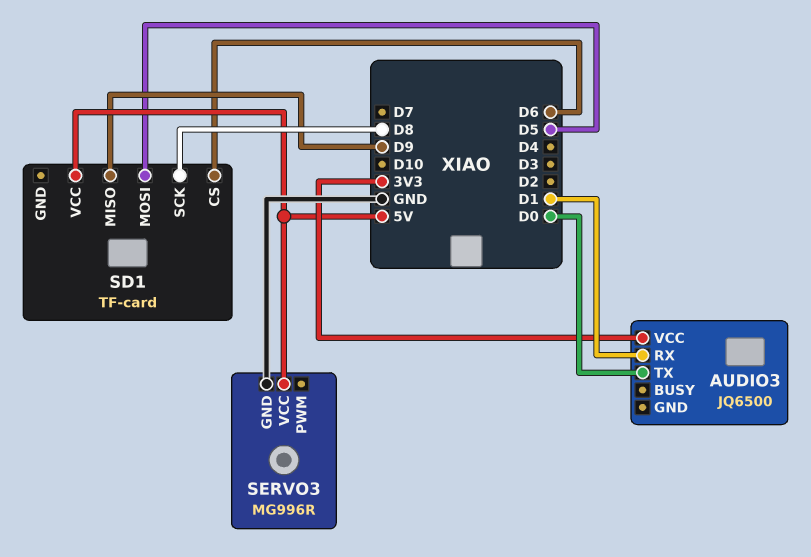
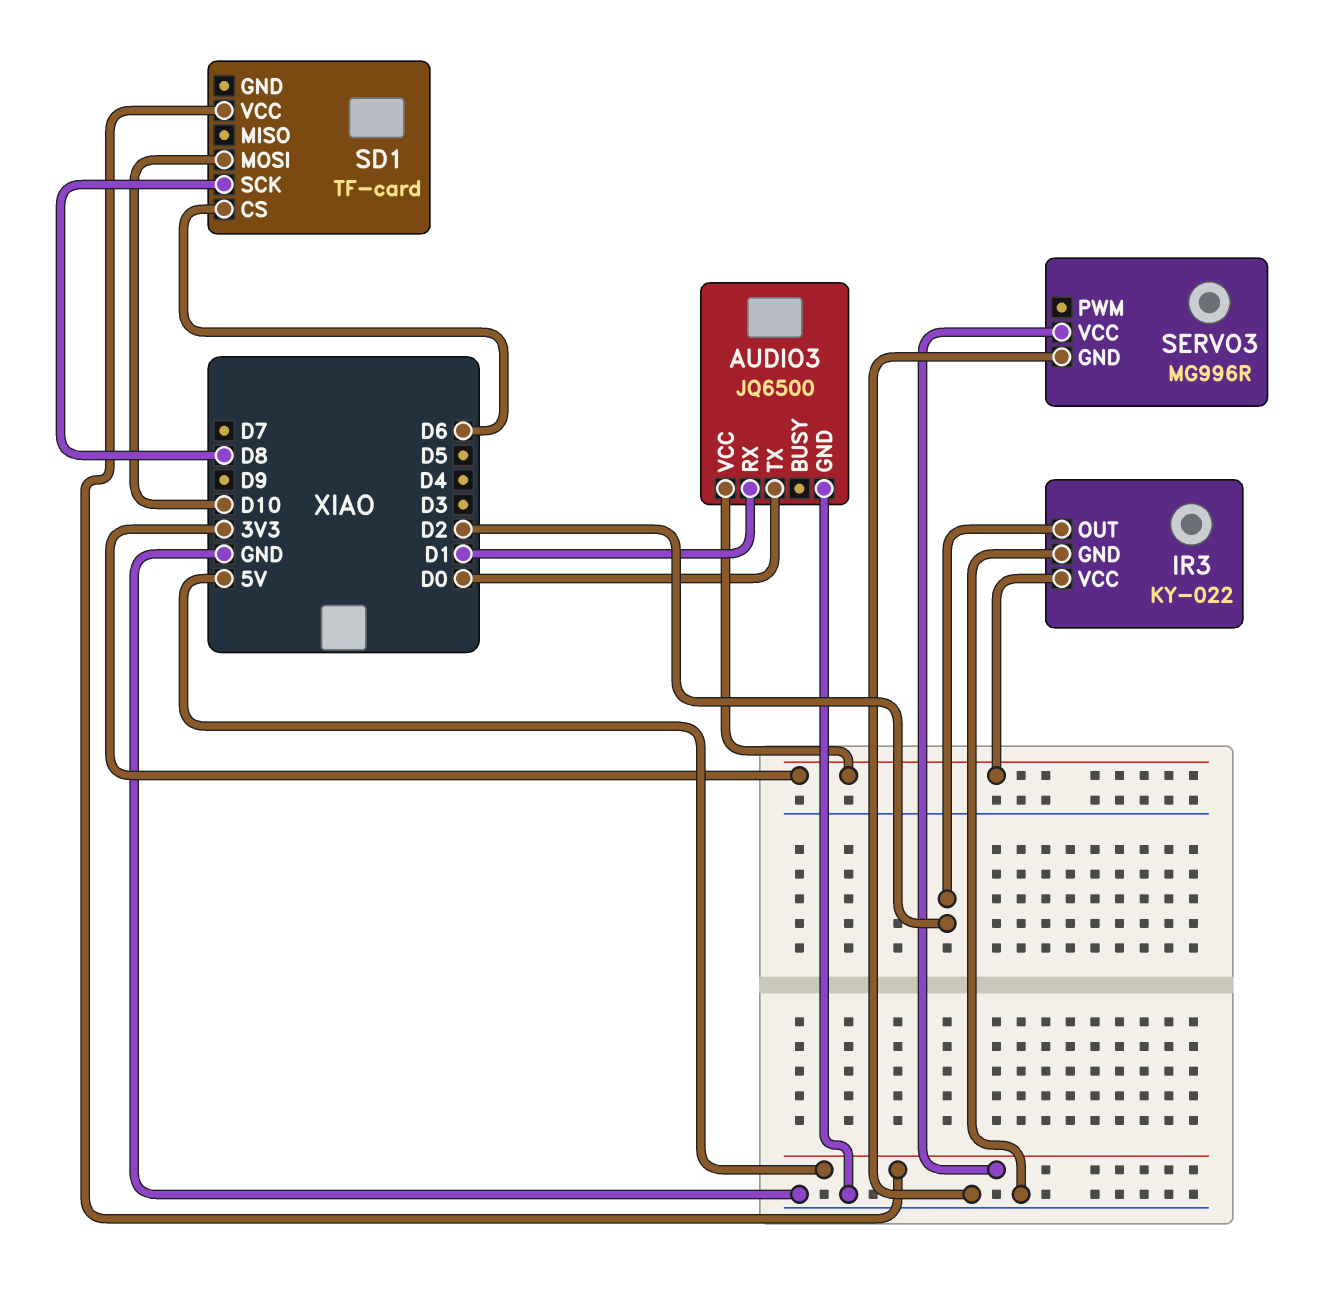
AUDIO3 pin GND: none -> GND
IR3: none -> KY-022
IR3 pin GND: none -> GND
IR3 pin OUT: none -> D2
IR3 pin VCC: none -> 3V3
SD1 pin MISO: D9 -> none
SD1 pin MOSI: D5 -> D10

